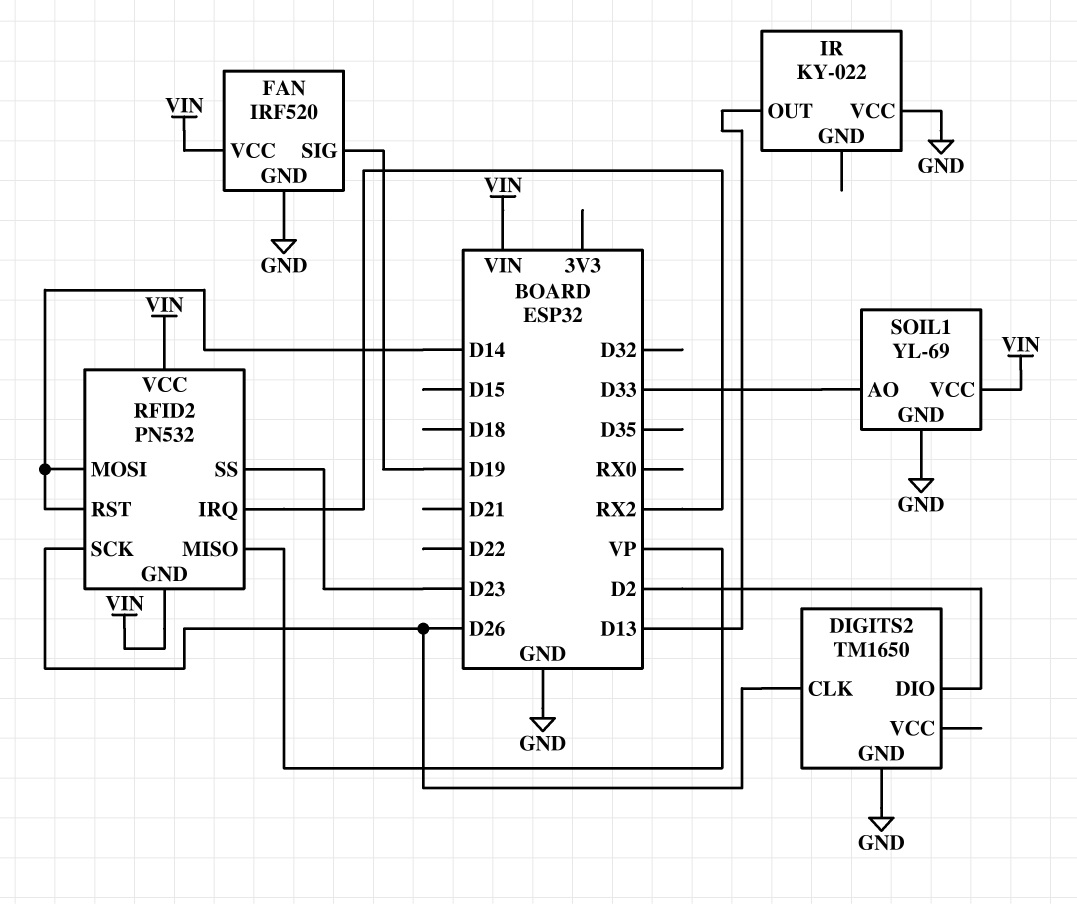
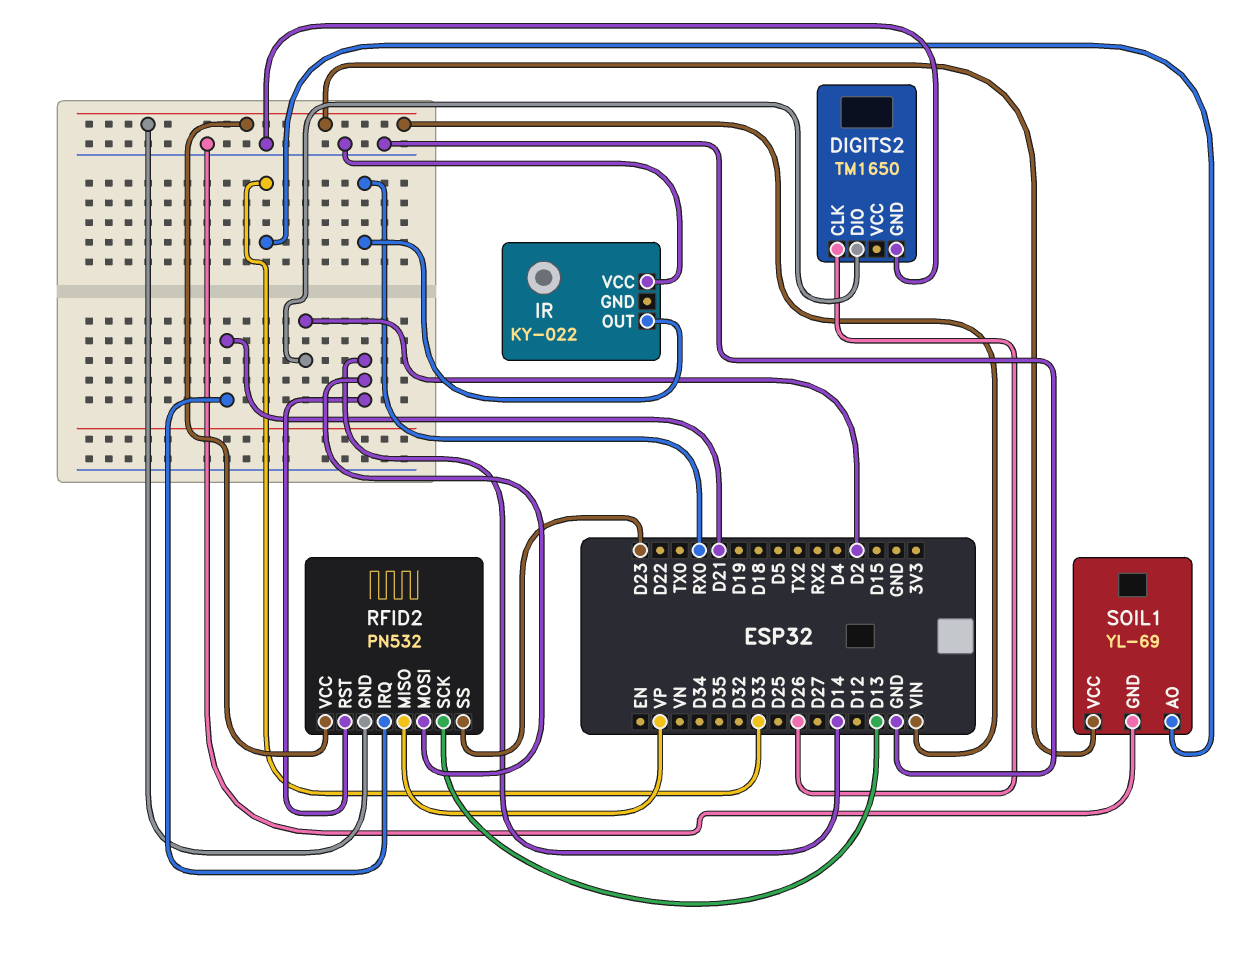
FAN: IRF520 -> none
FAN pin GND: GND -> none
FAN pin SIG: D19 -> none
FAN pin VCC: VIN -> none
IR pin OUT: D13 -> RX0
RFID2 pin IRQ: RX2 -> D21
RFID2 pin SCK: D26 -> D13

